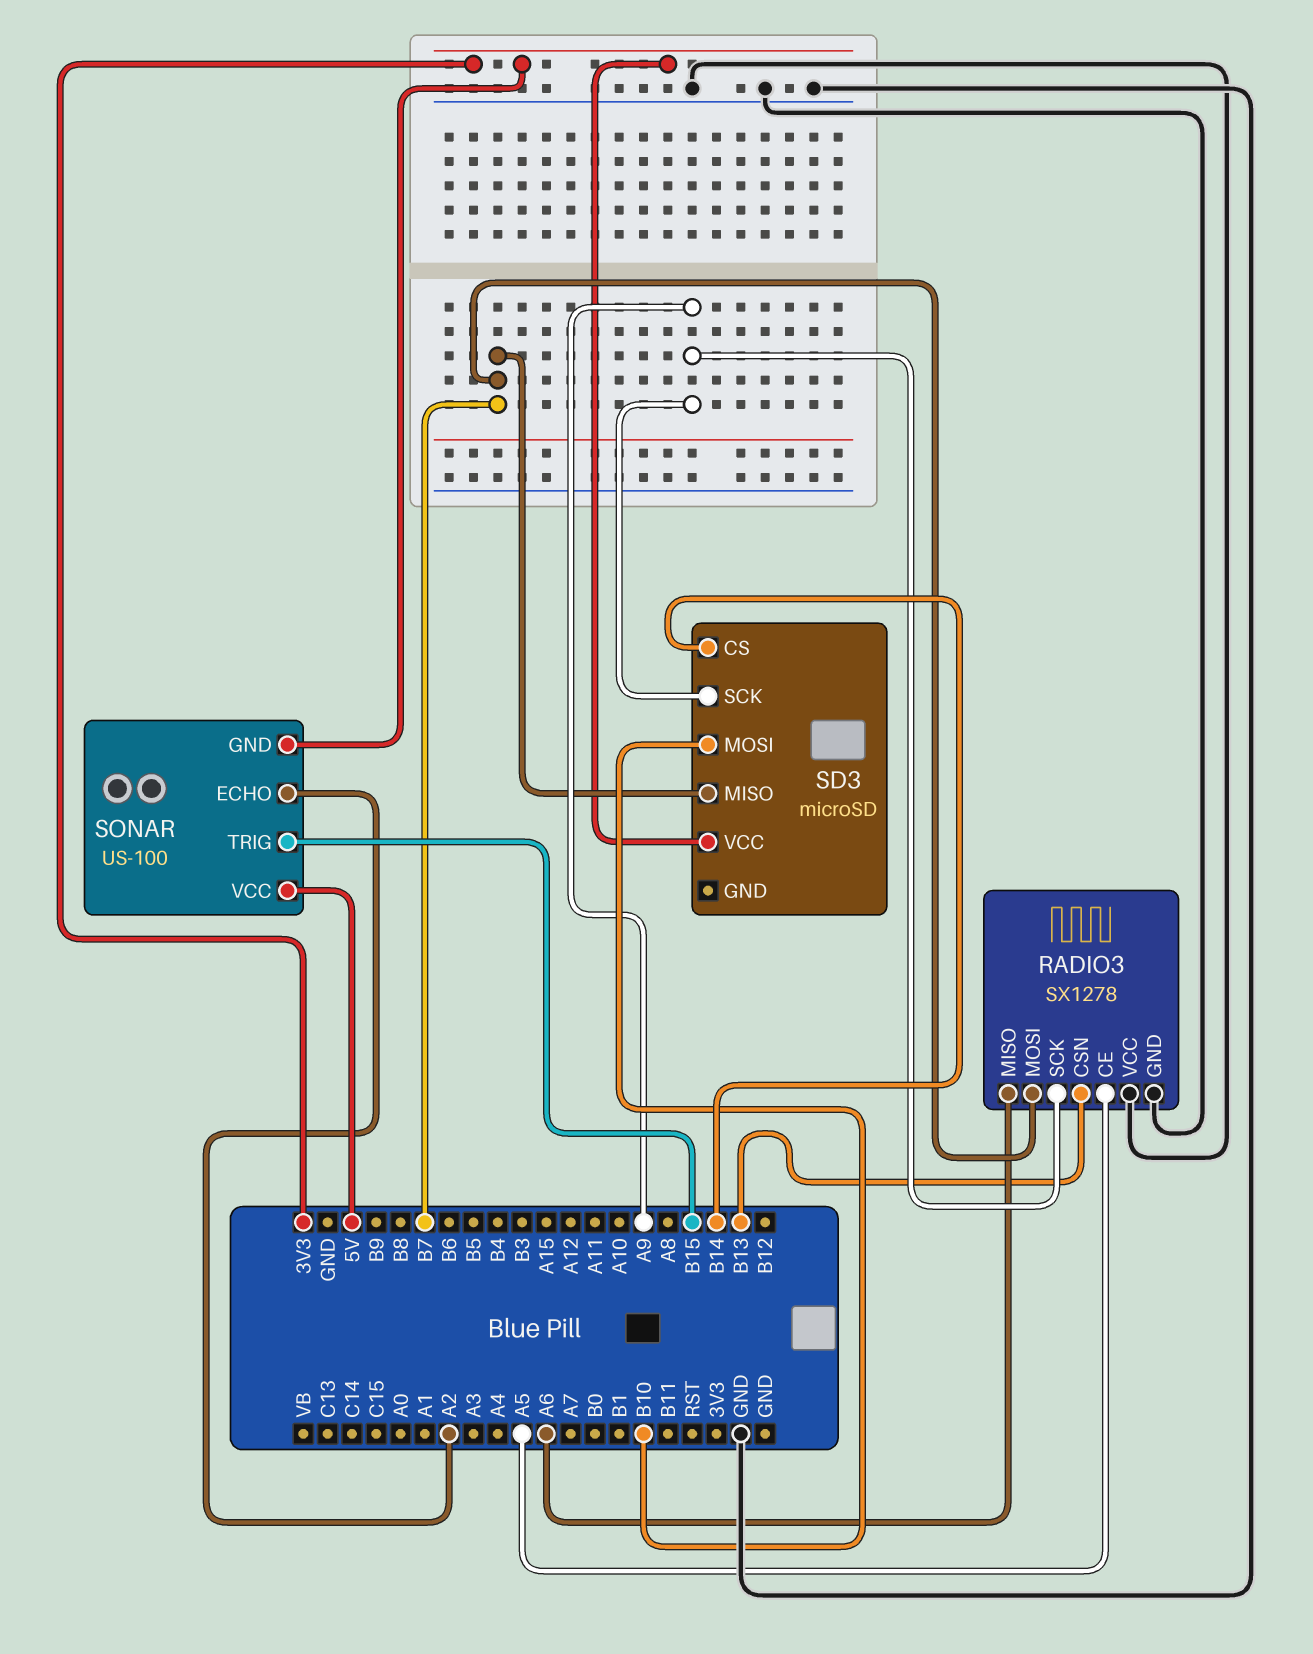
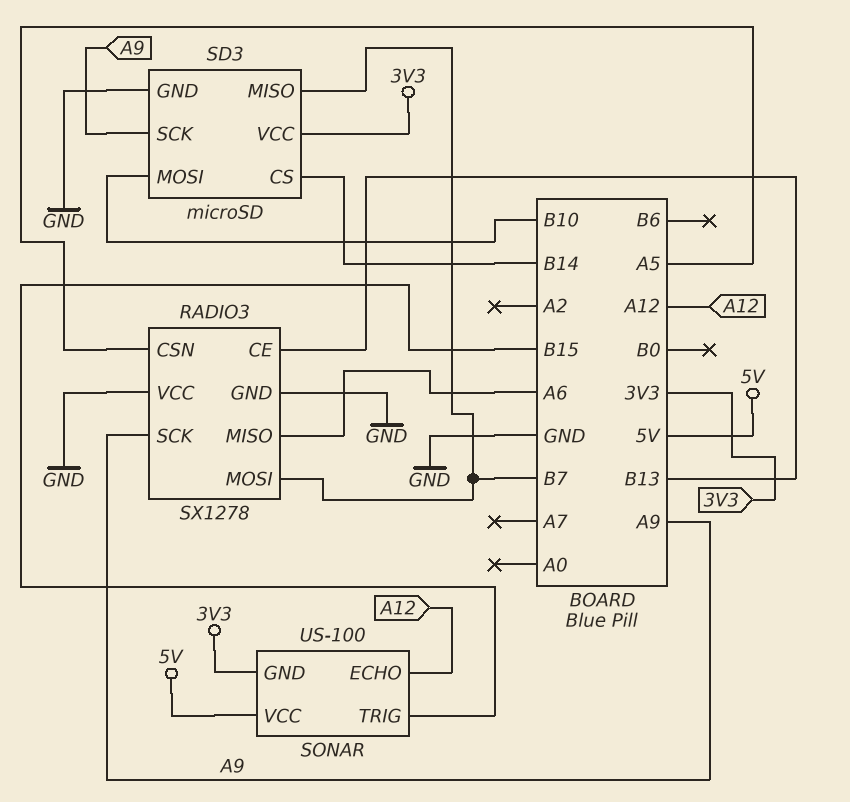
RADIO3 pin CE: A5 -> B13
RADIO3 pin CSN: B13 -> A5
SD3 pin GND: none -> GND
SONAR pin ECHO: A2 -> A12

